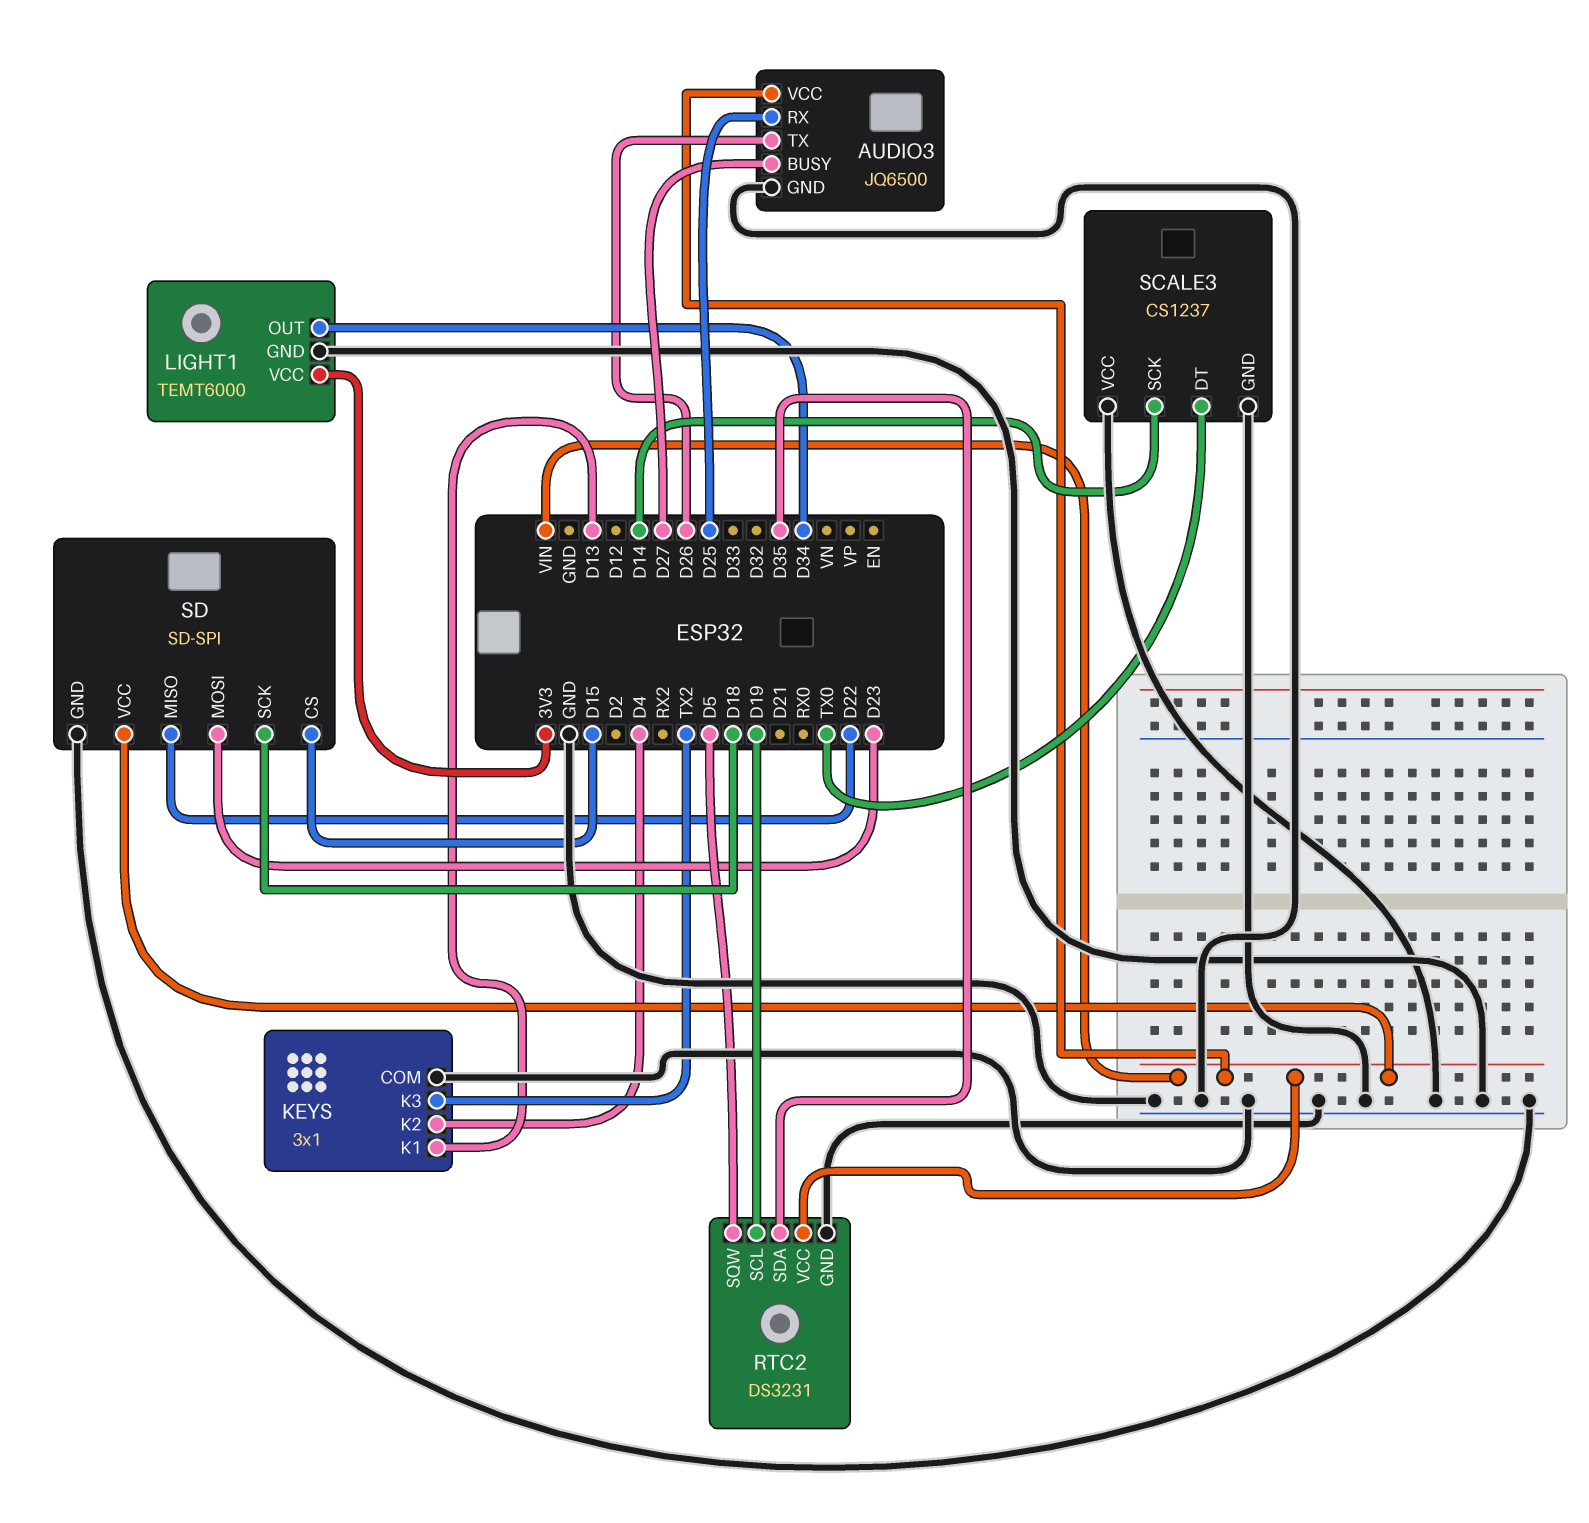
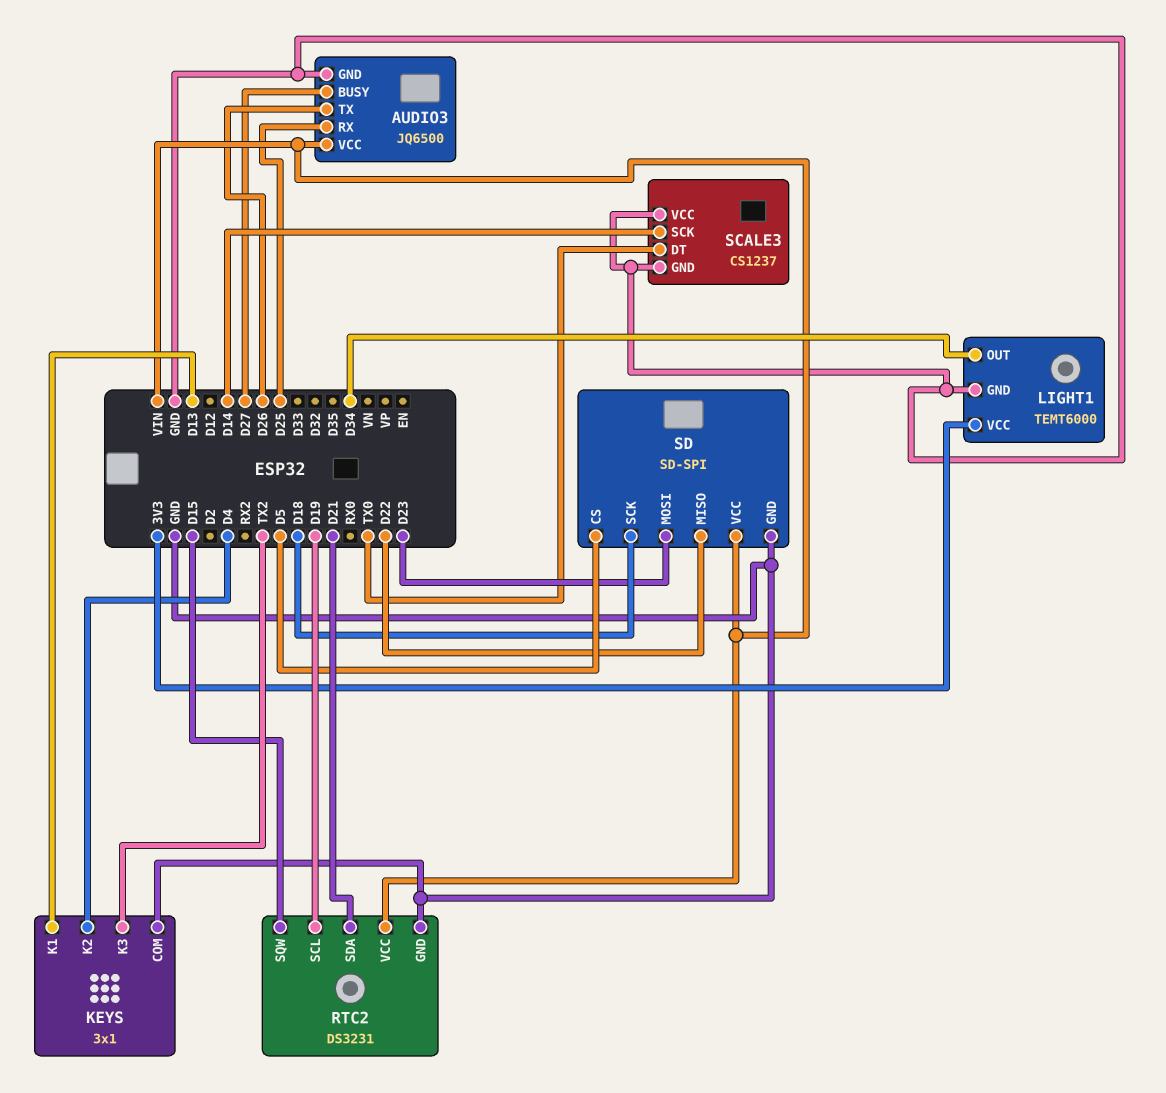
RTC2 pin SDA: D35 -> D21
RTC2 pin SQW: D5 -> D15
SD pin CS: D15 -> D5

